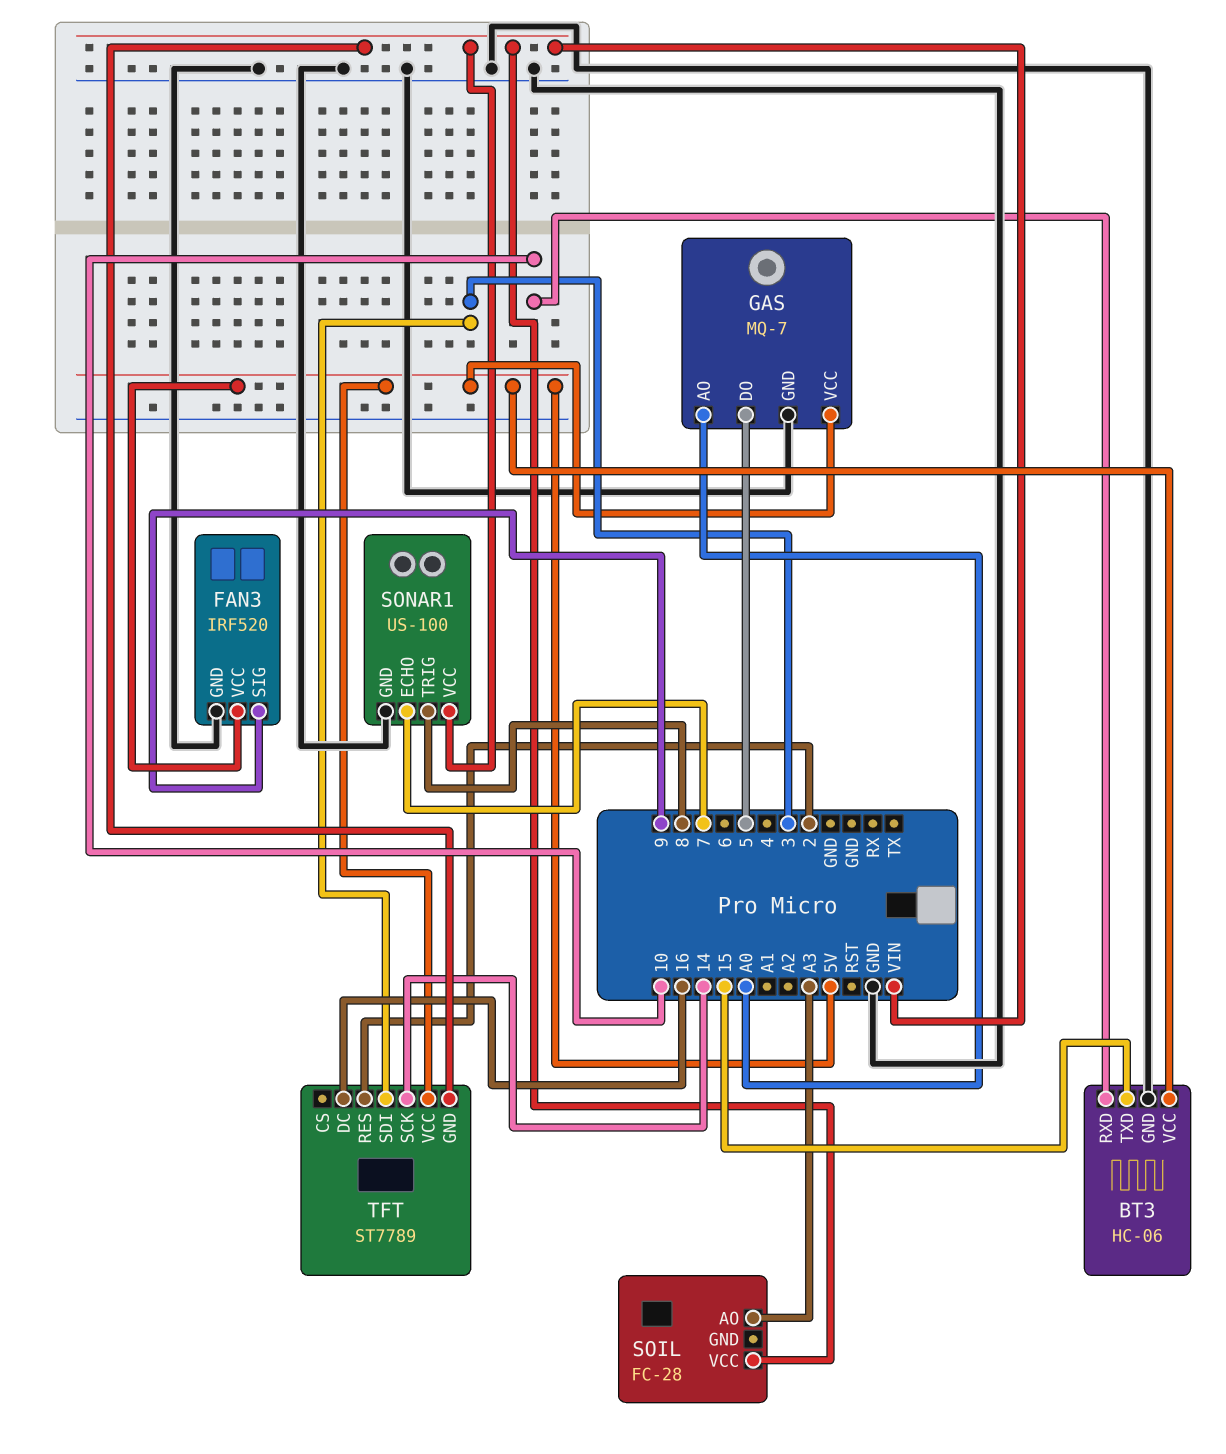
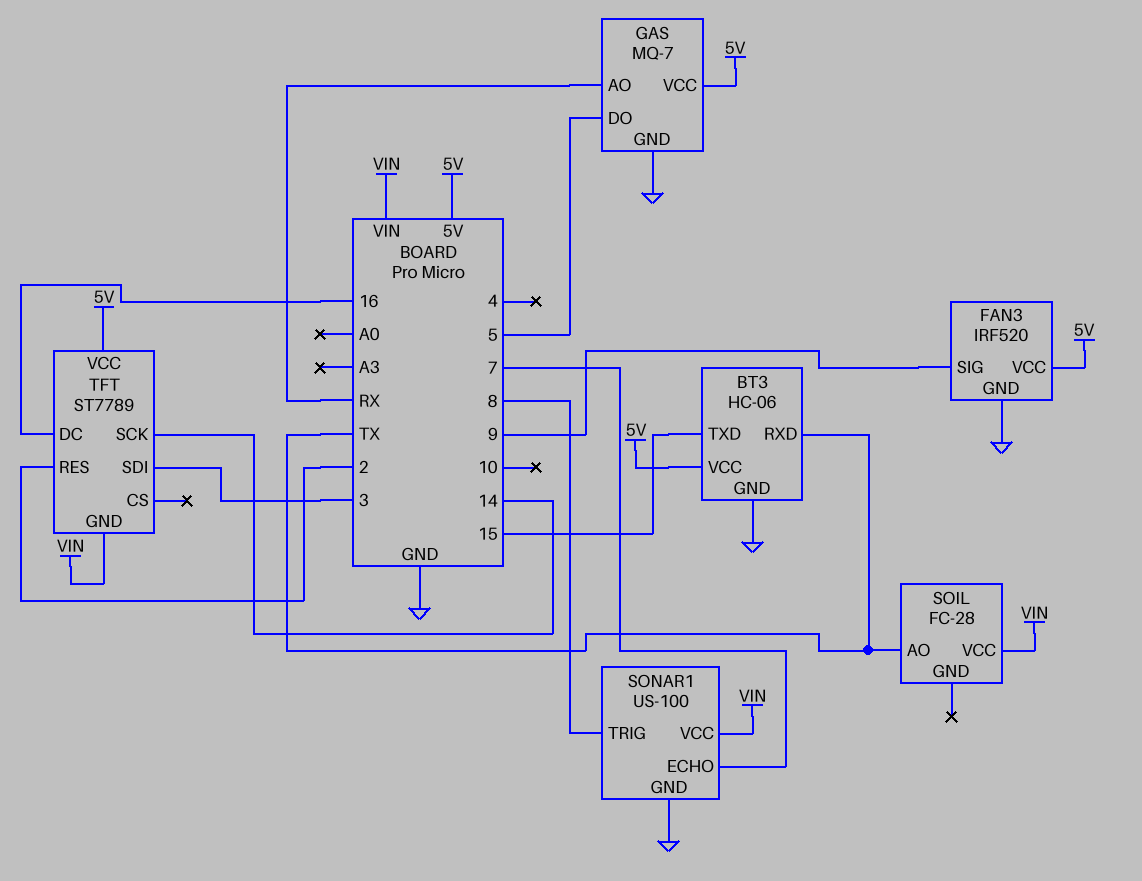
BT3 pin RXD: 10 -> TX
GAS pin AO: A0 -> RX
SOIL pin AO: A3 -> TX

